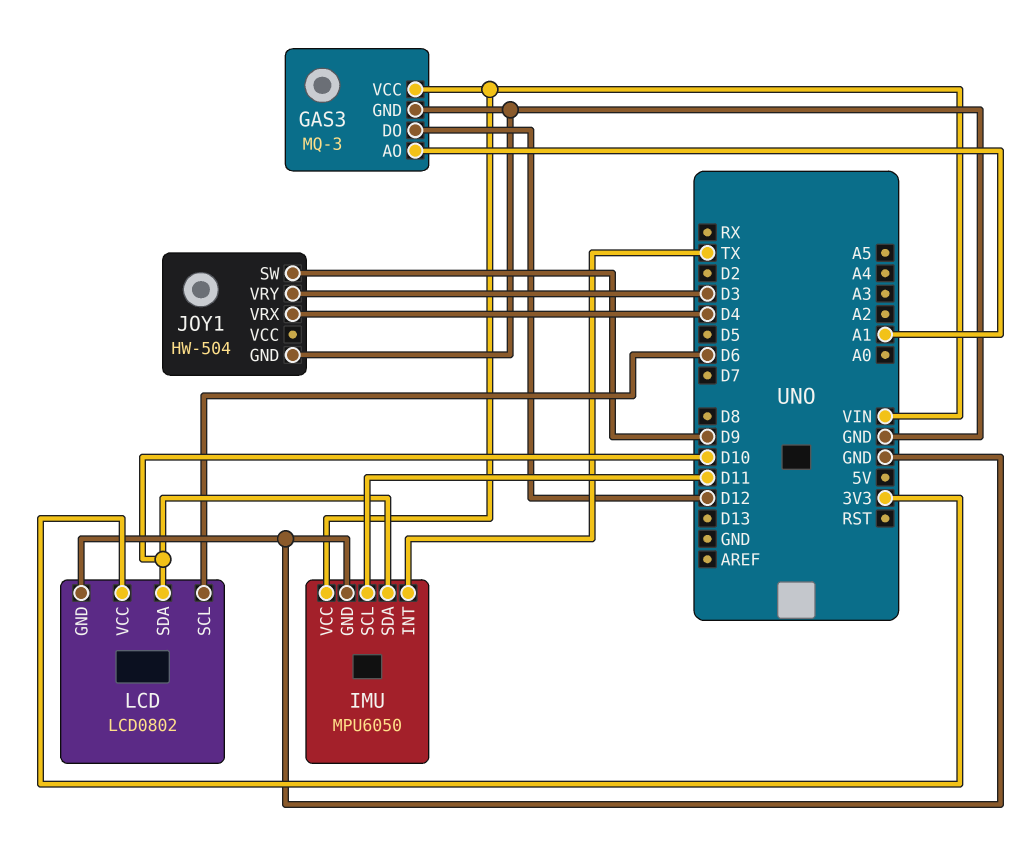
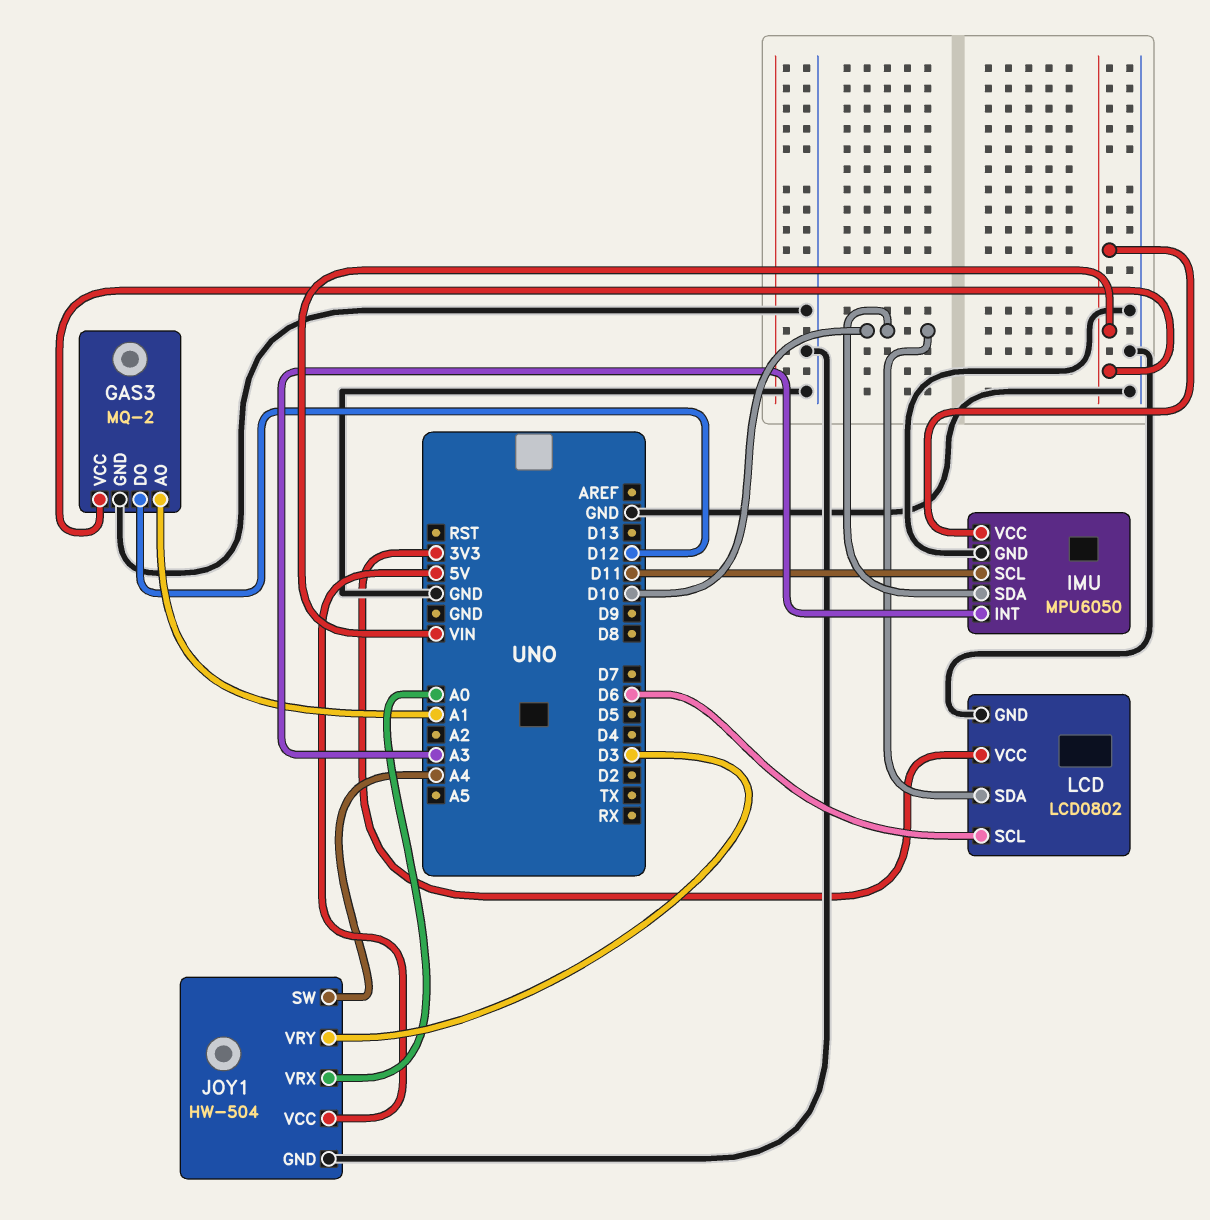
GAS3: MQ-3 -> MQ-2
IMU pin INT: TX -> A3
JOY1 pin SW: D9 -> A4
JOY1 pin VCC: none -> 5V
JOY1 pin VRX: D4 -> A0

